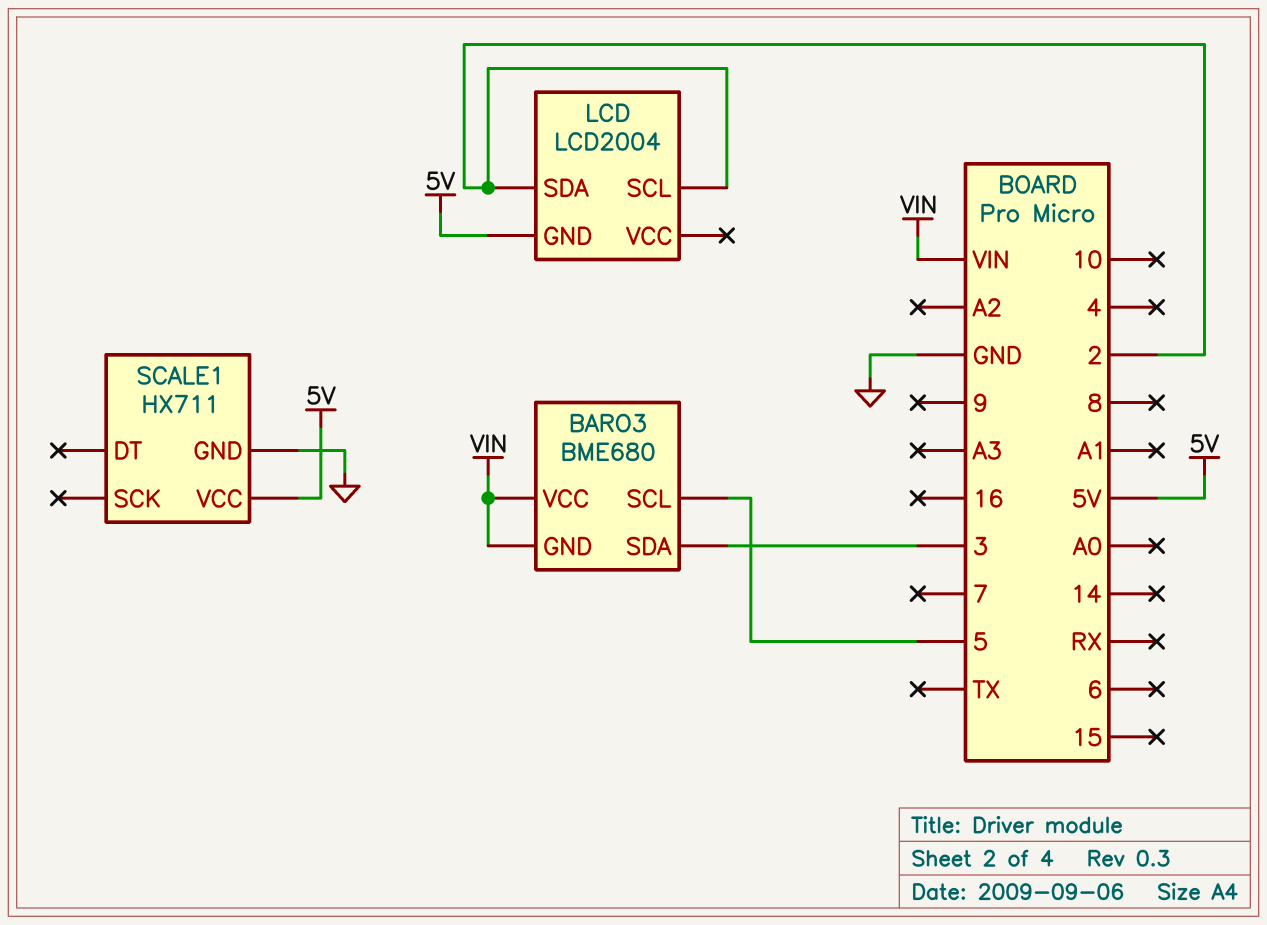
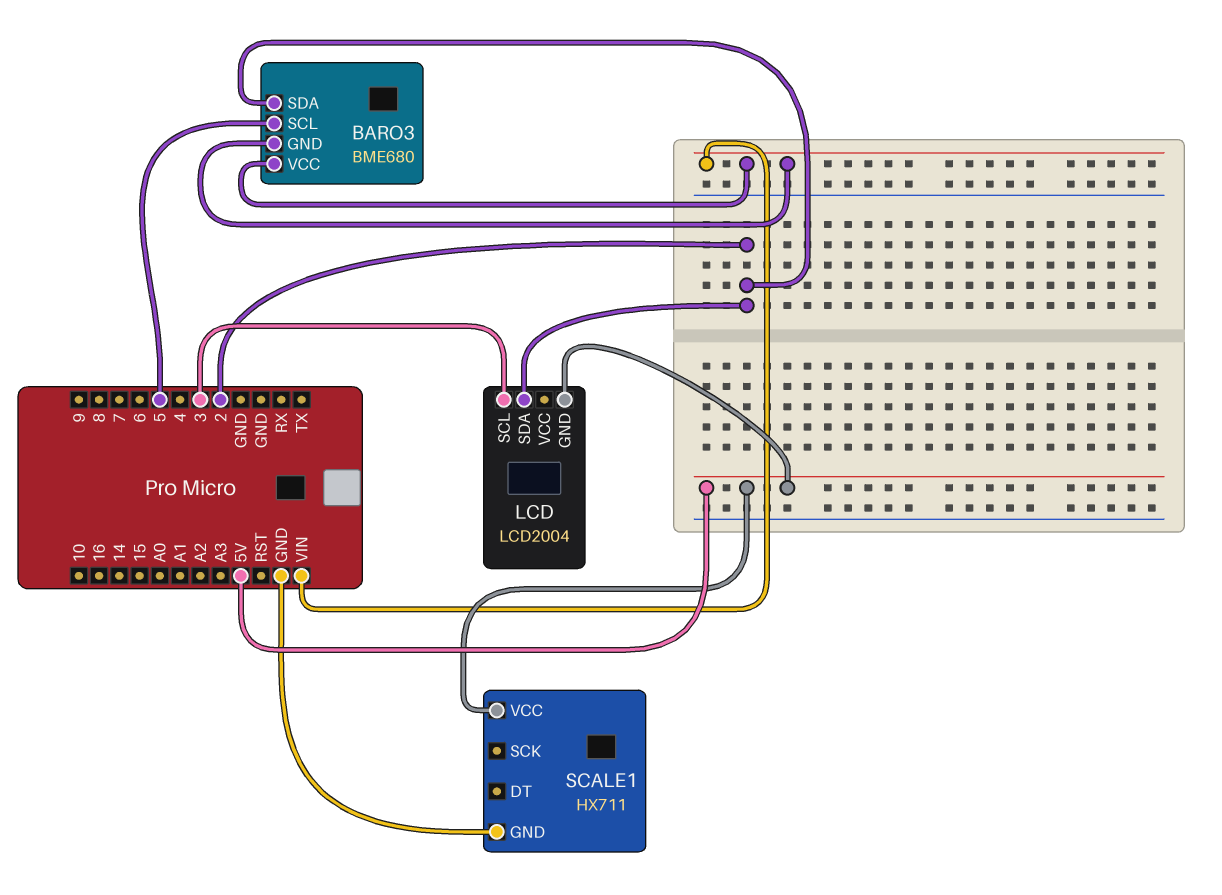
BARO3 pin SDA: 3 -> 2
LCD pin SCL: 2 -> 3

